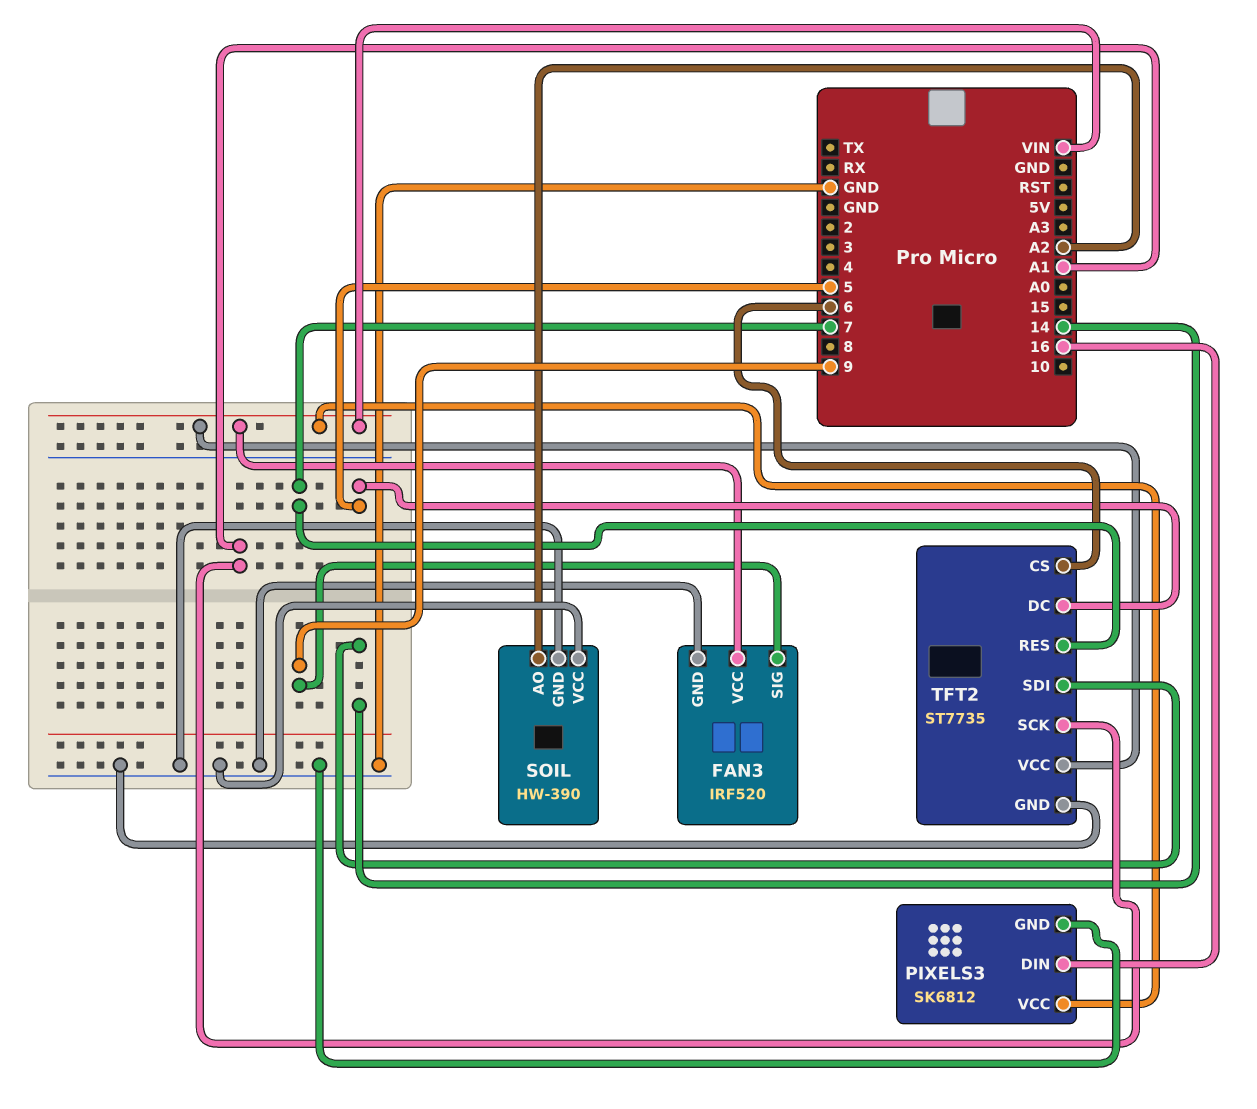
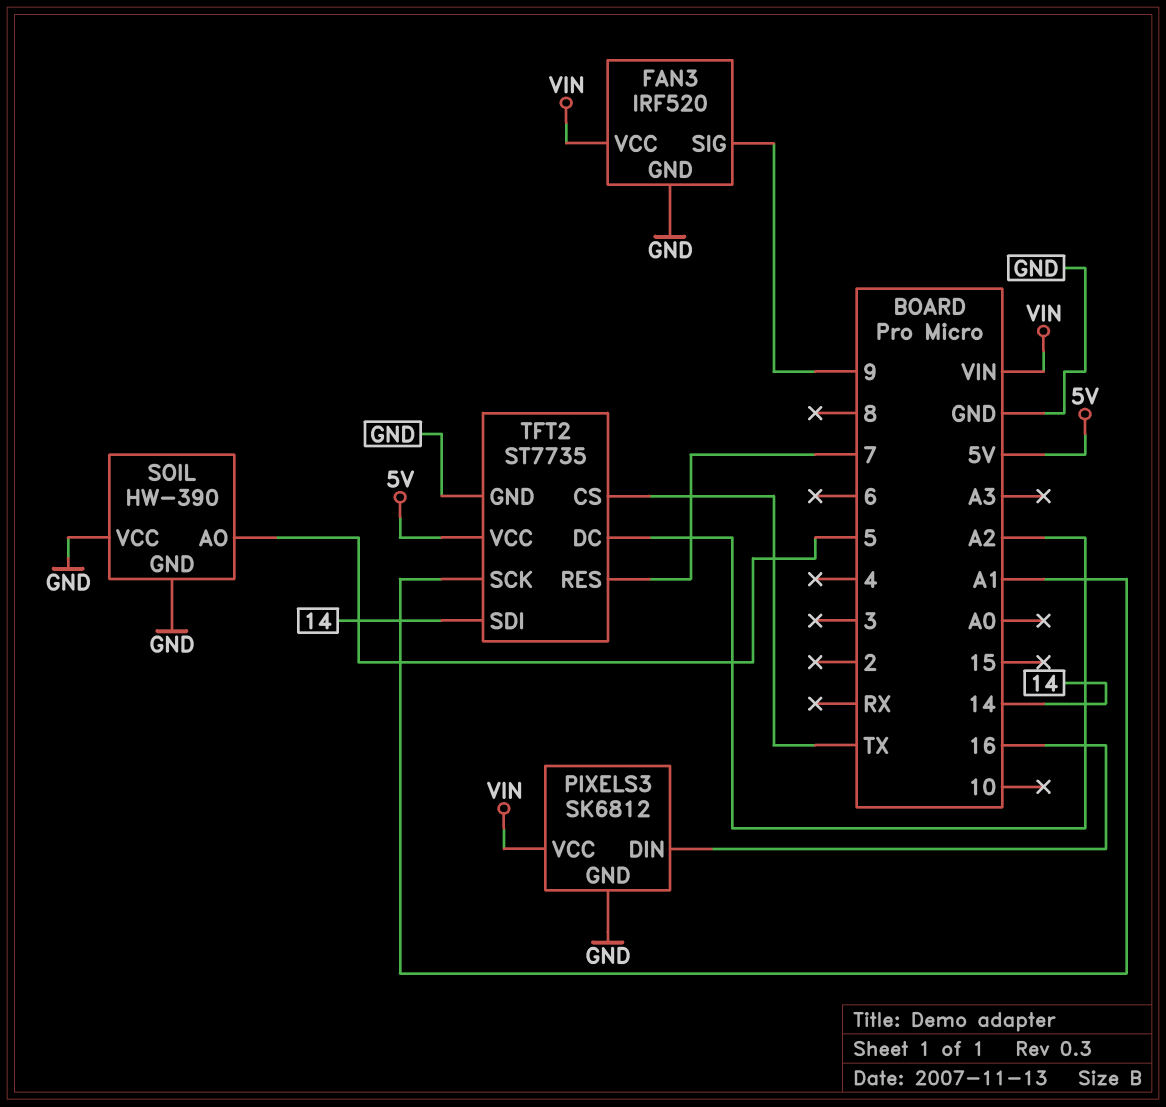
SOIL pin AO: A2 -> 5
TFT2 pin CS: 6 -> TX
TFT2 pin DC: 5 -> A2
TFT2 pin VCC: VIN -> 5V

